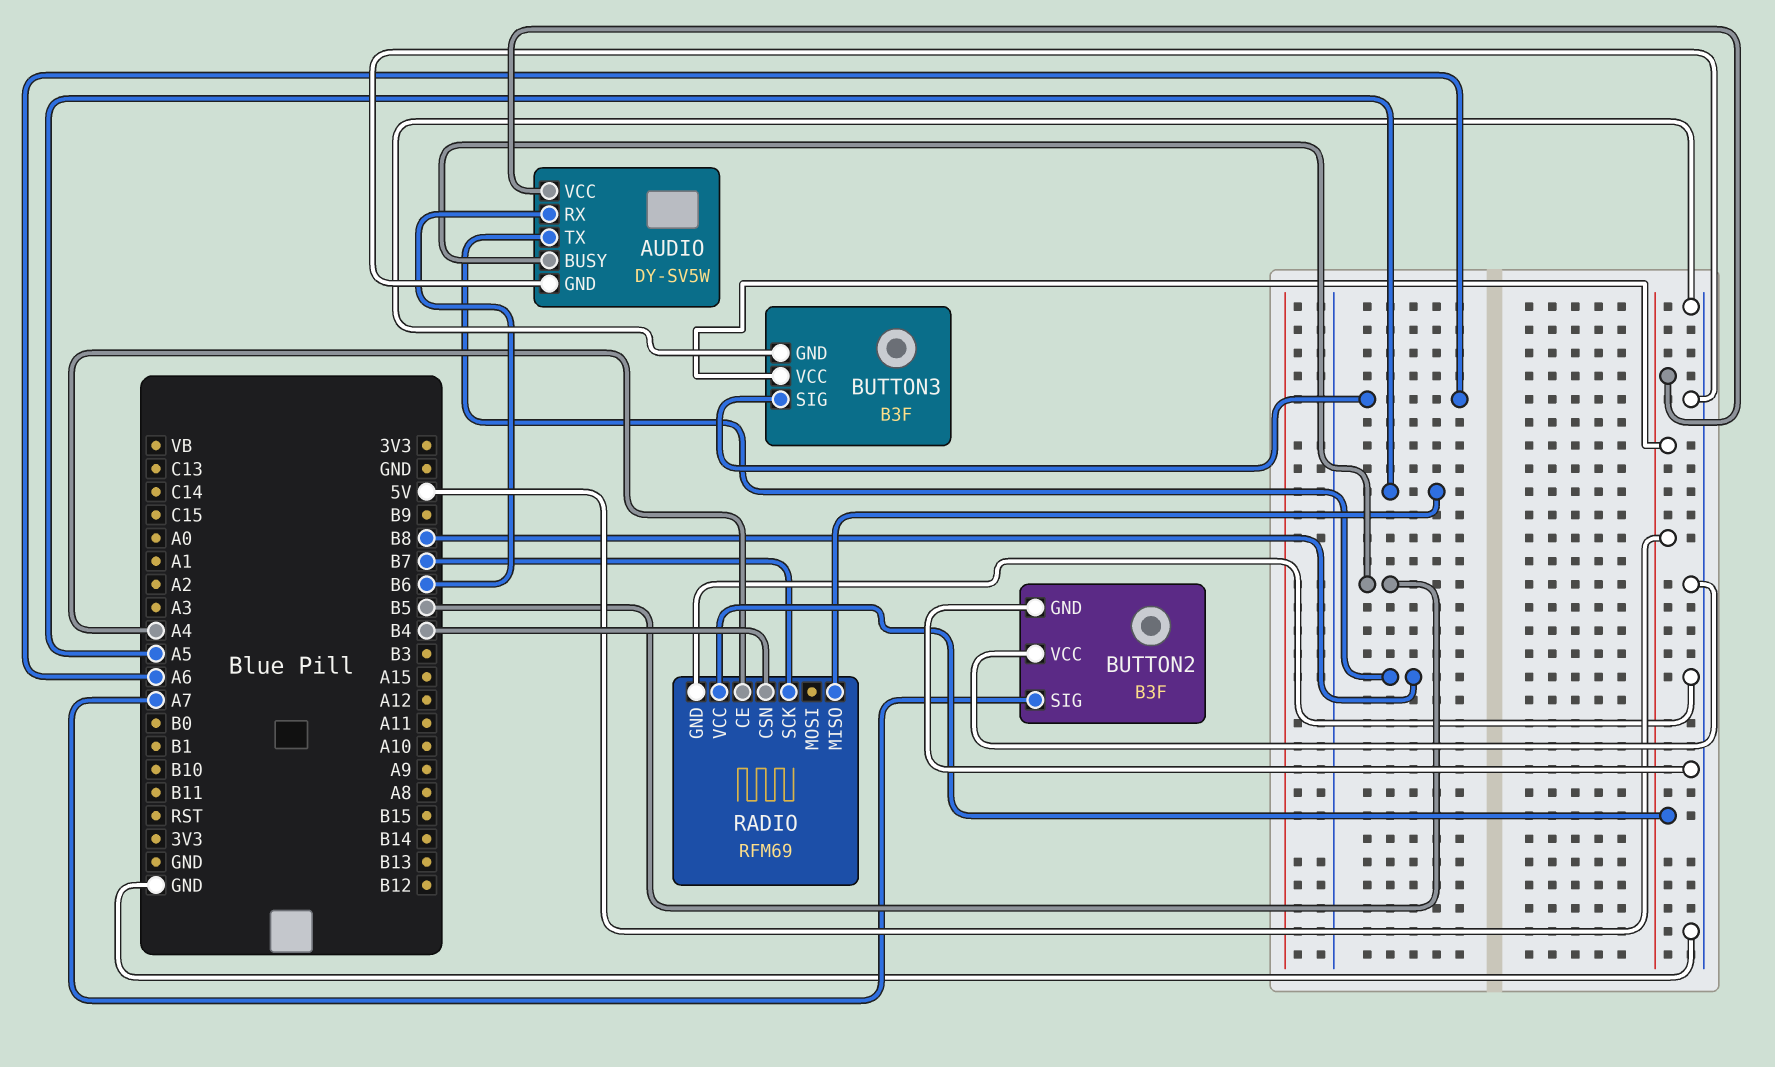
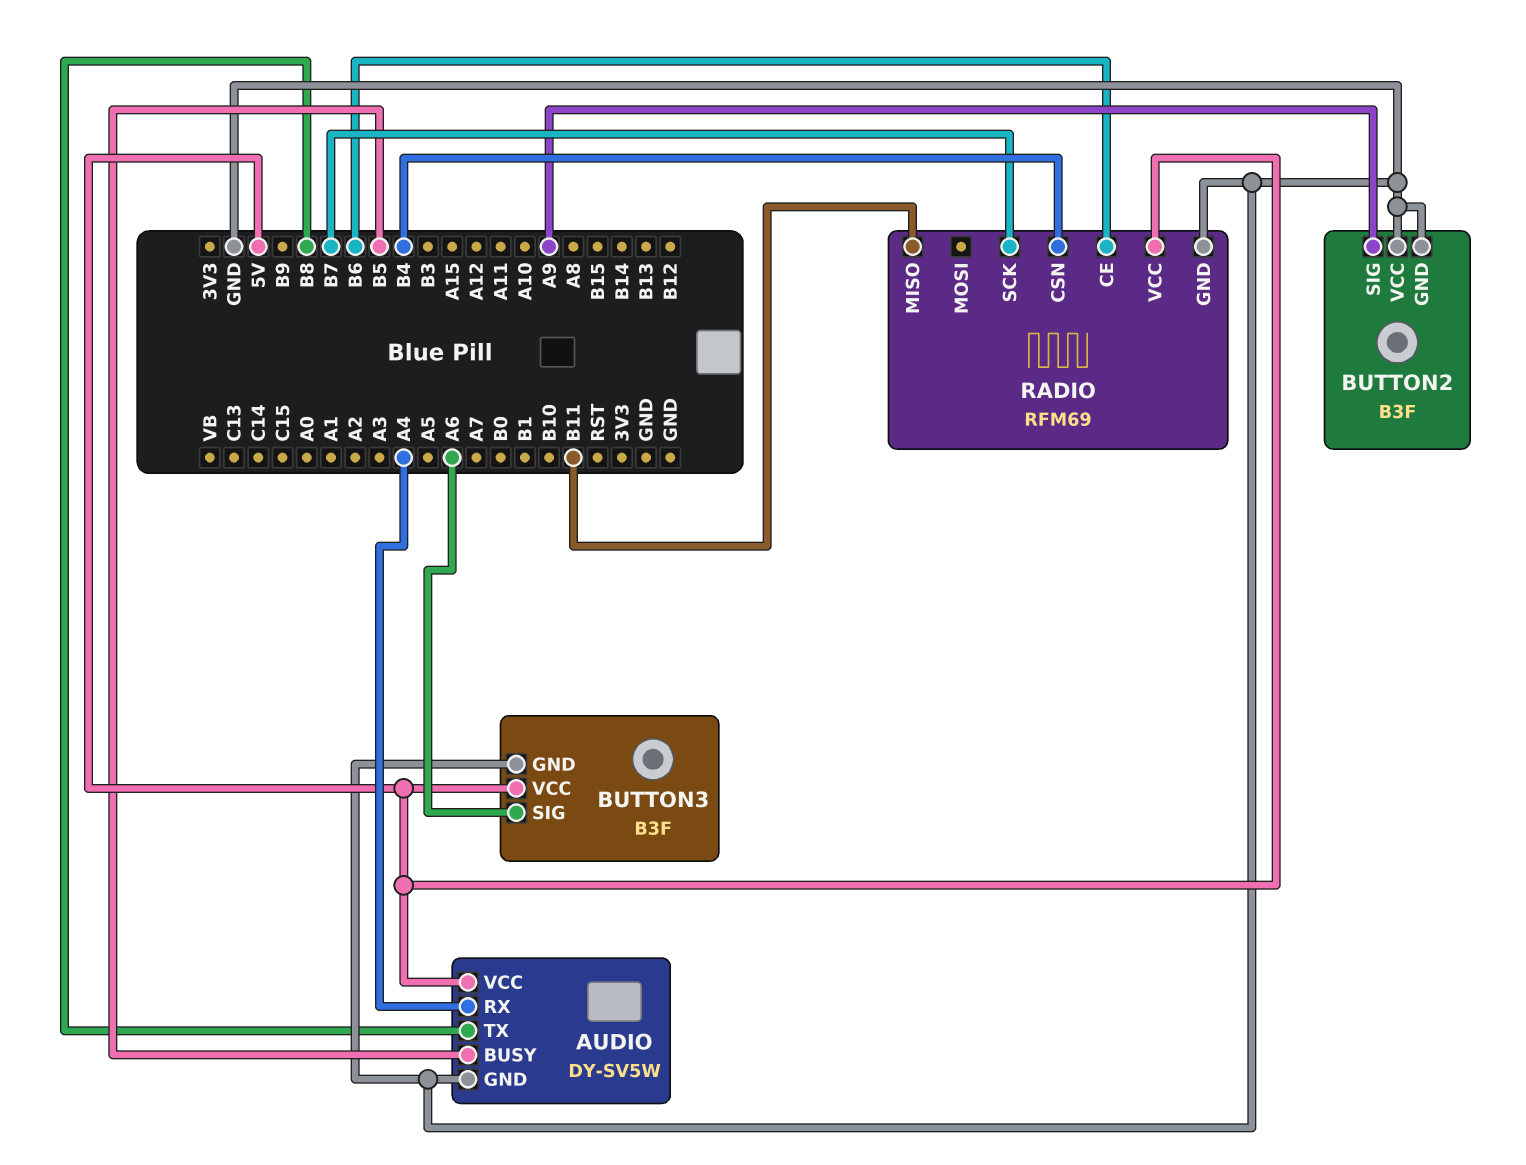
AUDIO pin RX: B6 -> A4
BUTTON2 pin SIG: A7 -> A9
RADIO pin CE: A4 -> B6
RADIO pin MISO: A5 -> B11

